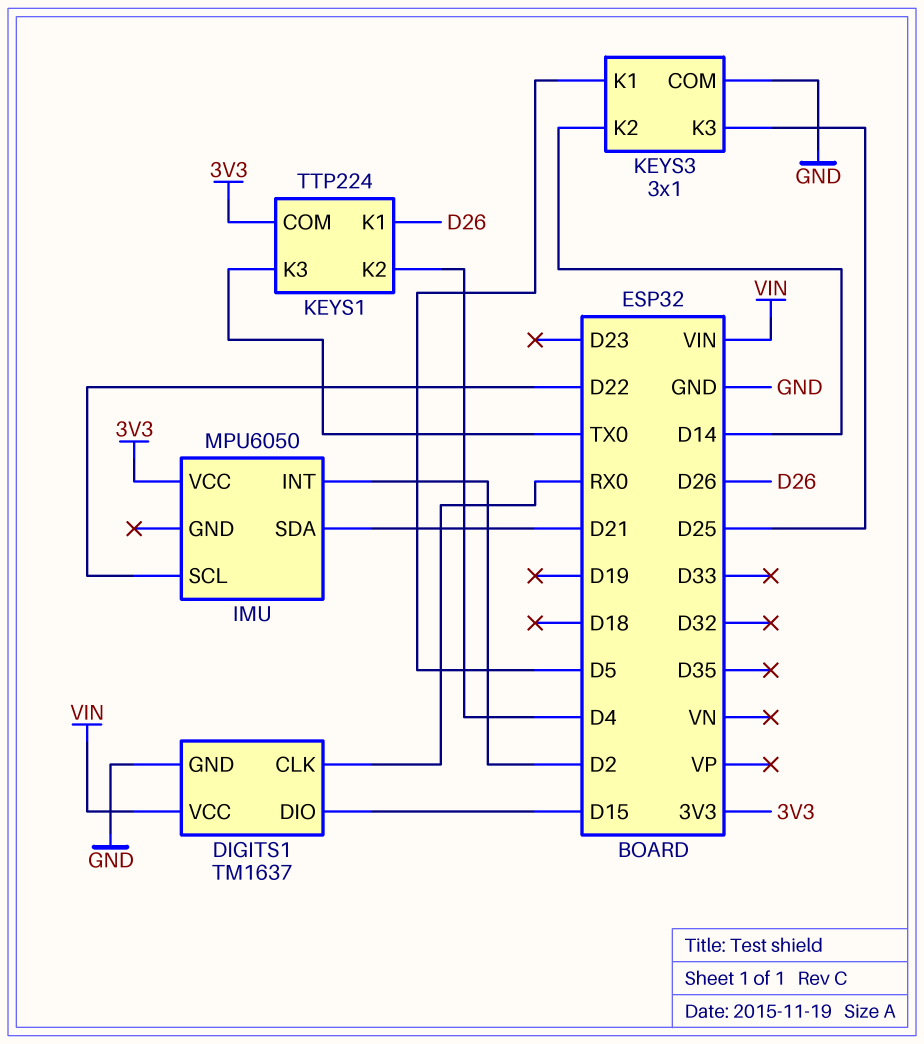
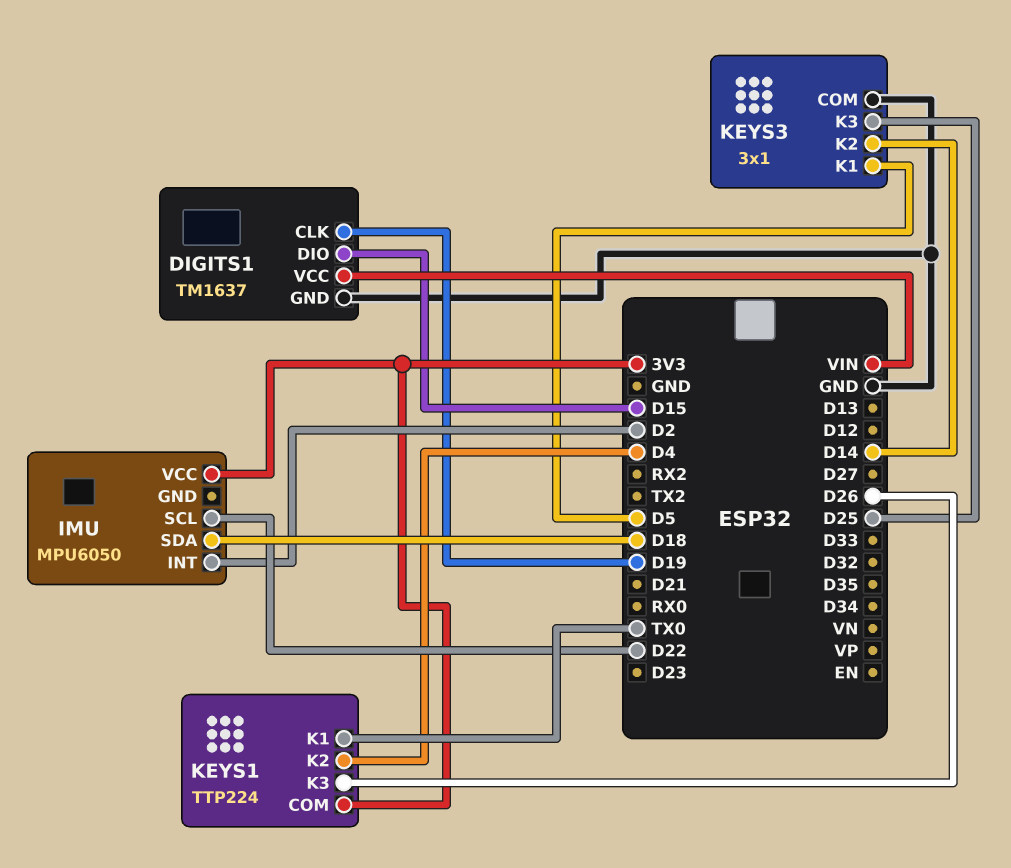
DIGITS1 pin CLK: RX0 -> D19
IMU pin SDA: D21 -> D18
KEYS1 pin K1: D26 -> TX0
KEYS1 pin K3: TX0 -> D26

